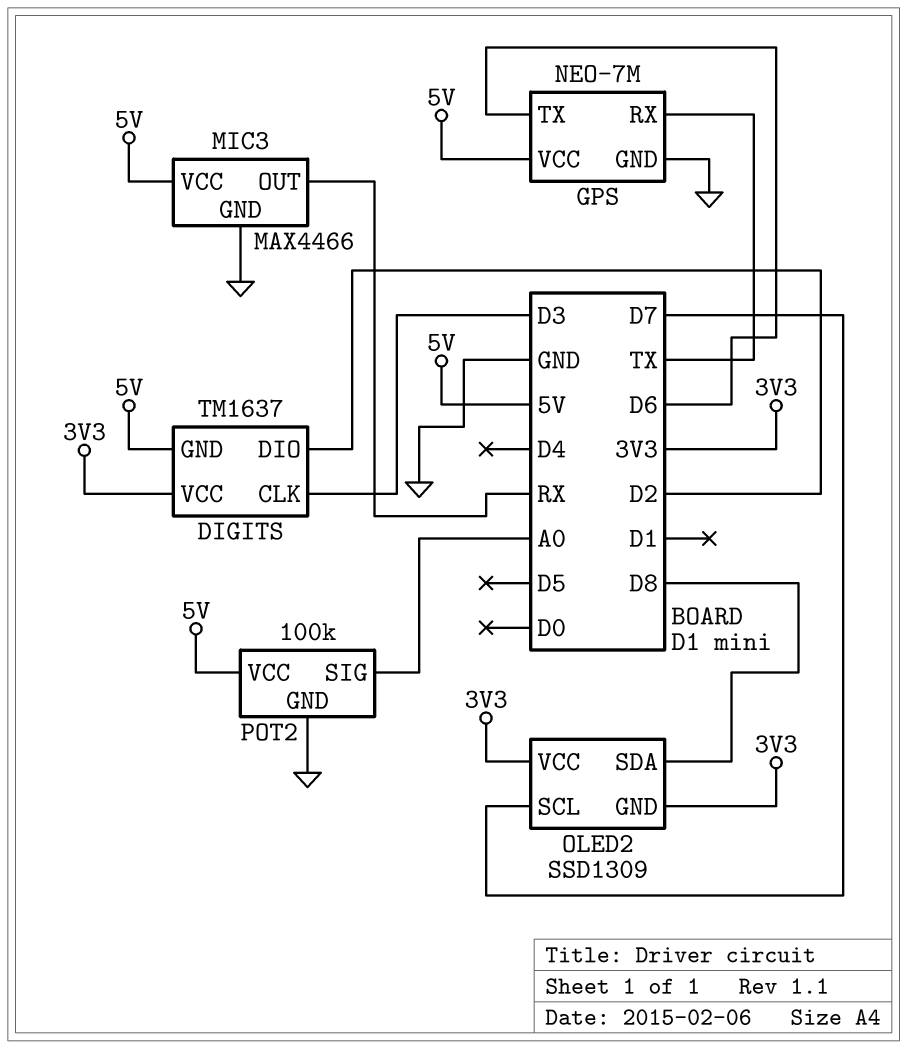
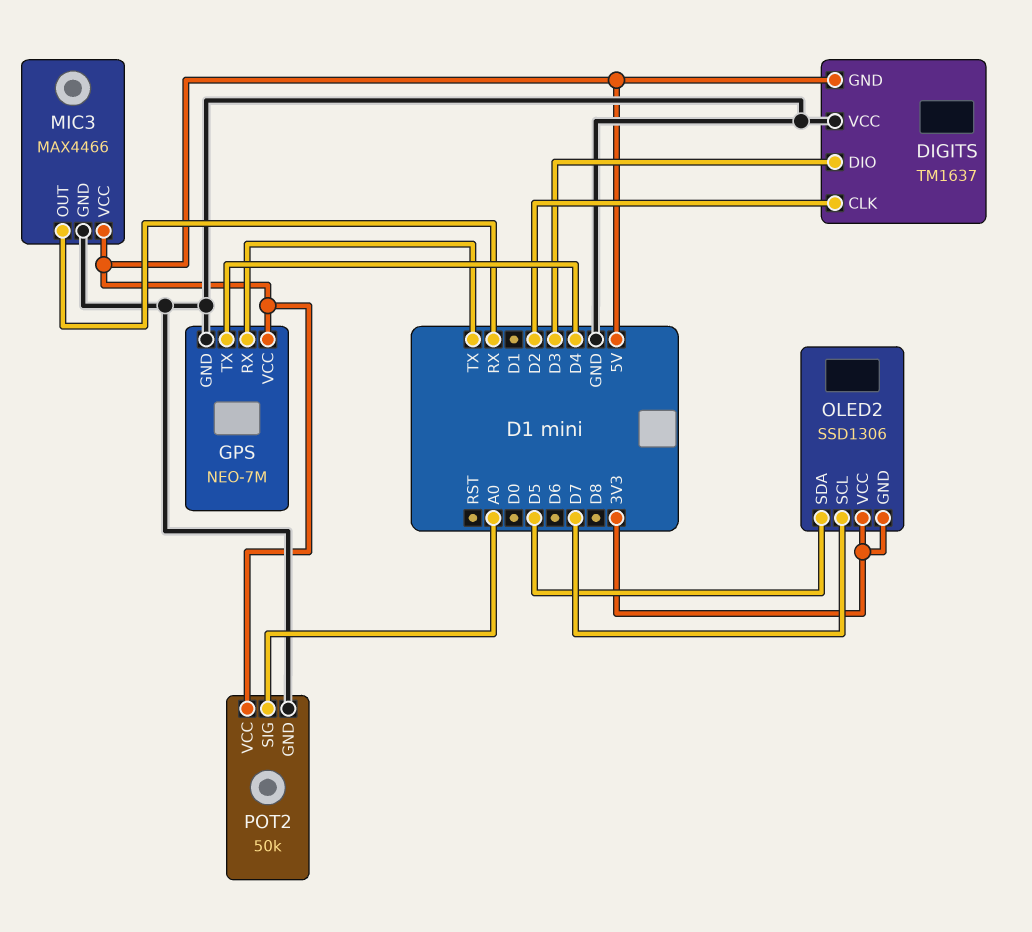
DIGITS pin CLK: D3 -> D2
DIGITS pin DIO: D2 -> D3
DIGITS pin VCC: 3V3 -> GND
GPS pin TX: D6 -> D4
OLED2: SSD1309 -> SSD1306
OLED2 pin SDA: D8 -> D5
POT2: 100k -> 50k

